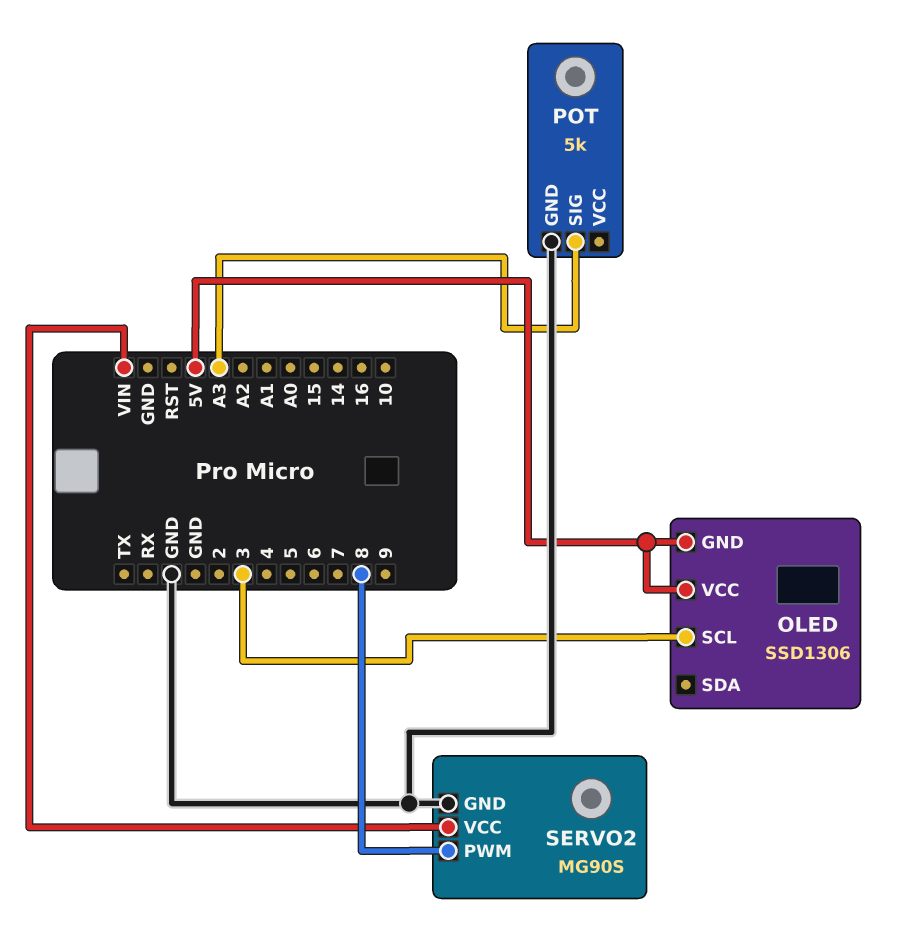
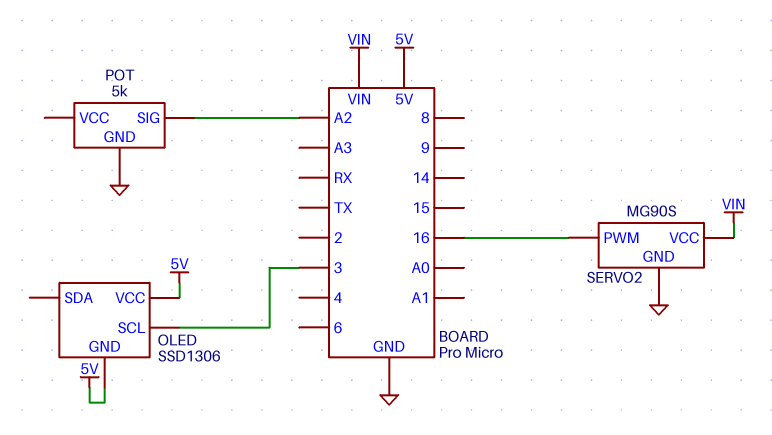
POT pin SIG: A3 -> A2
SERVO2 pin PWM: 8 -> 16

